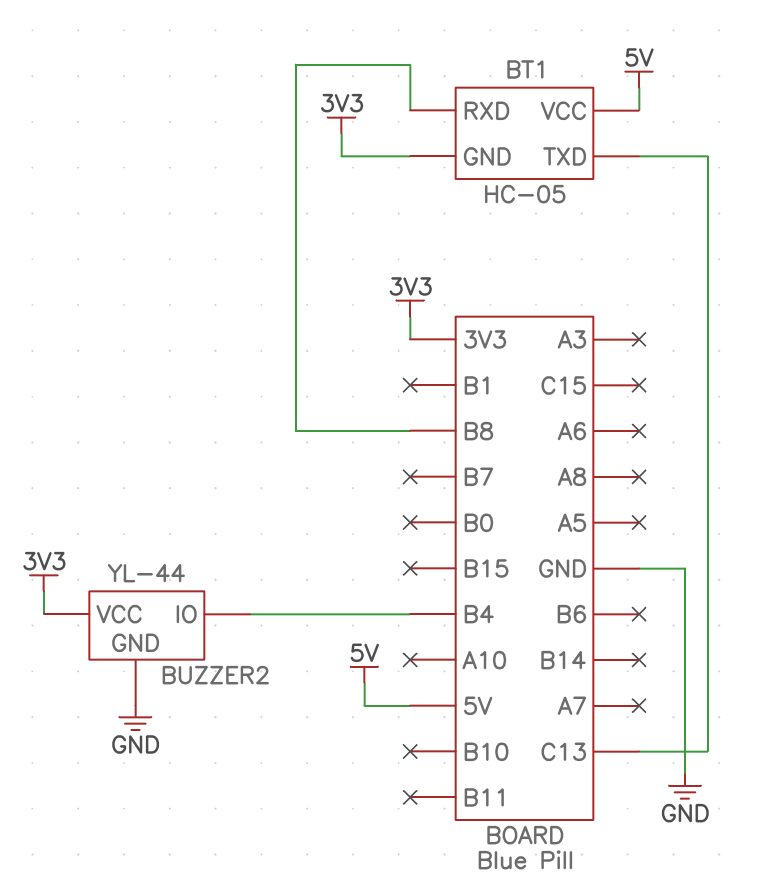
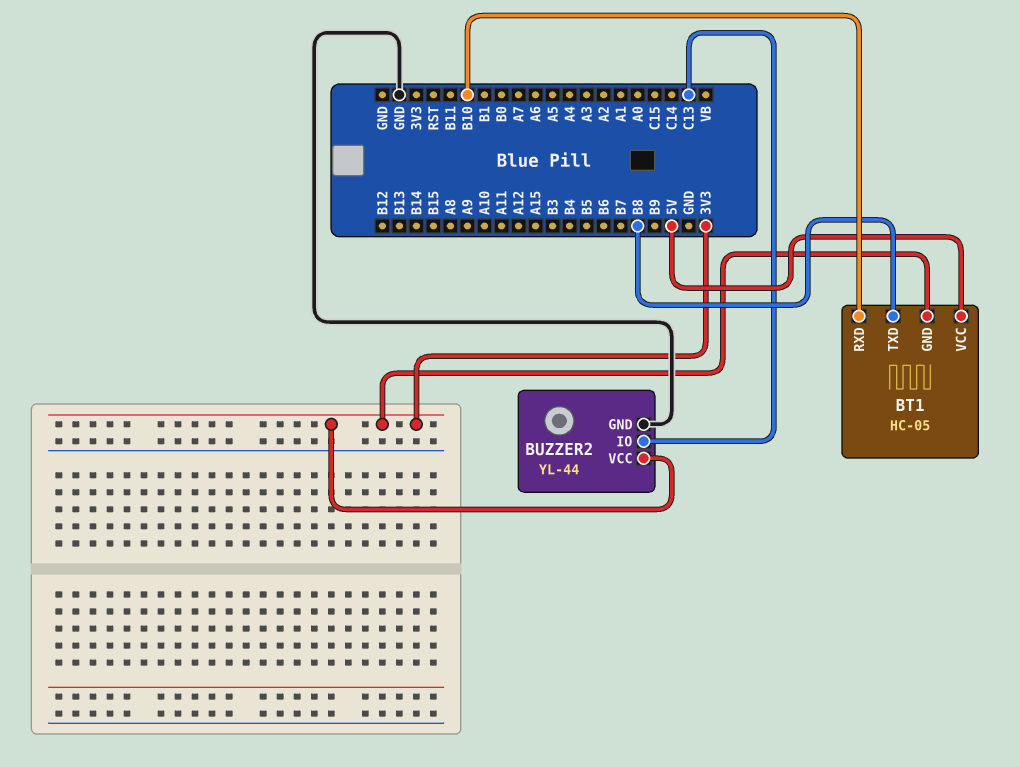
BT1 pin RXD: B8 -> B10
BT1 pin TXD: C13 -> B8
BUZZER2 pin IO: B4 -> C13

